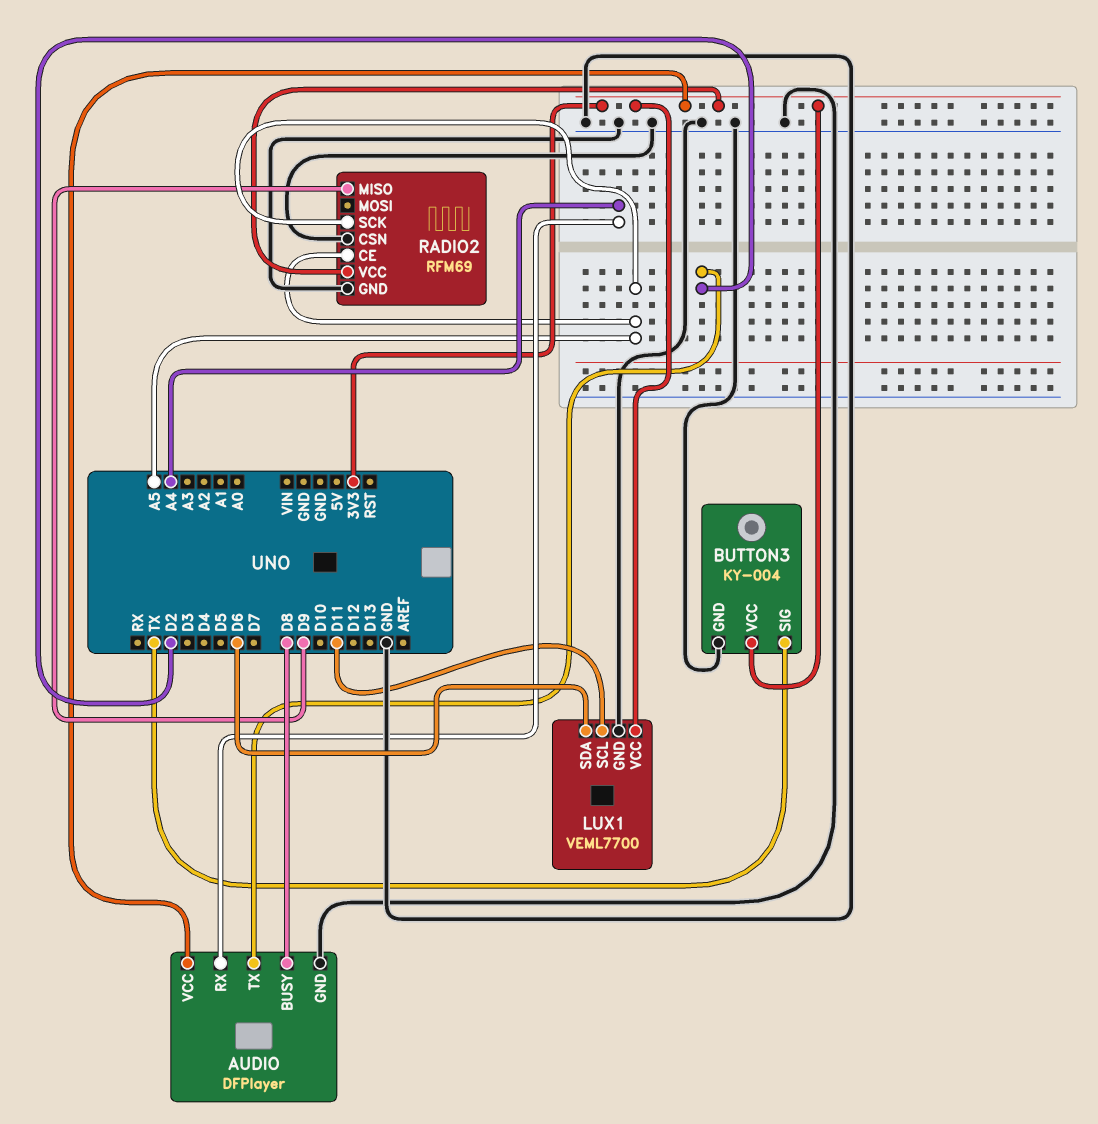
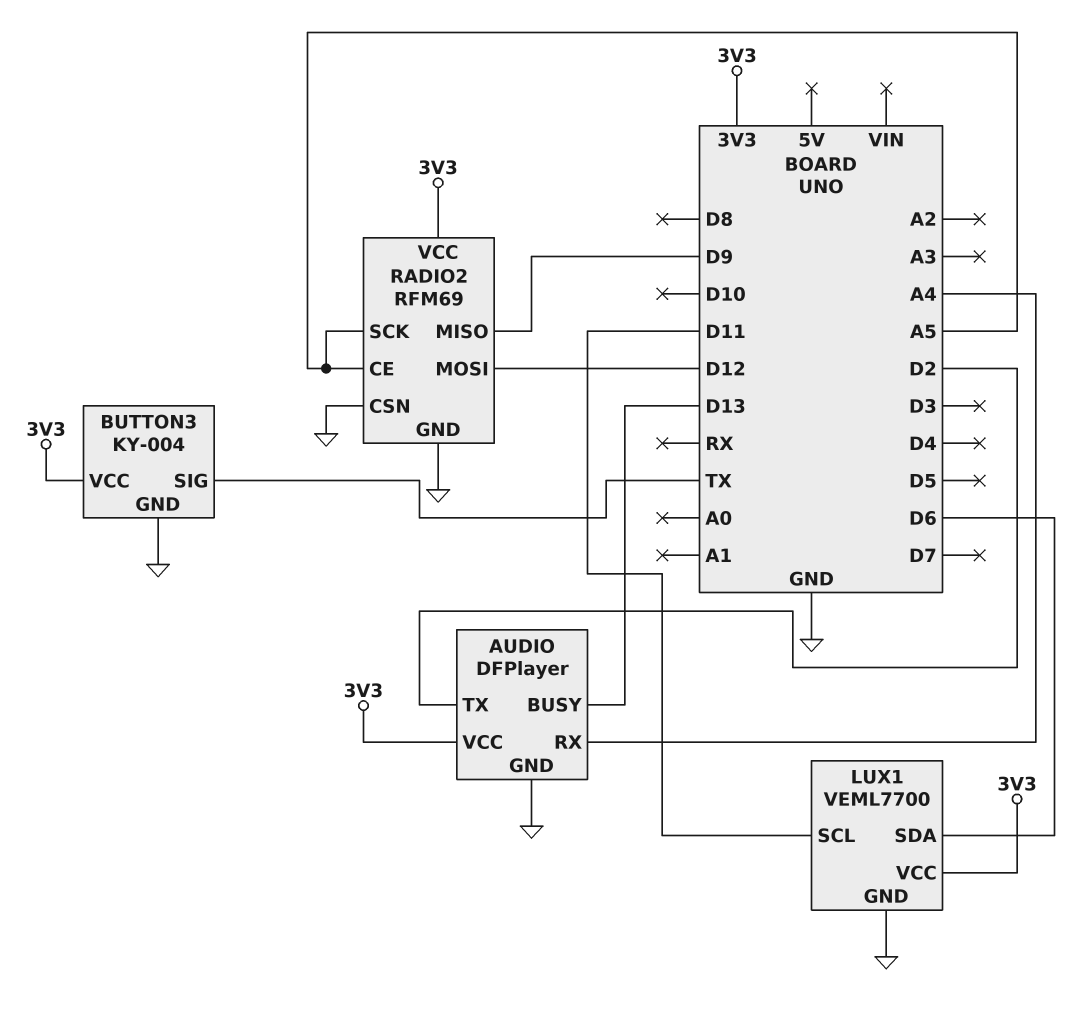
AUDIO pin BUSY: D8 -> D13
RADIO2 pin MOSI: none -> D12

